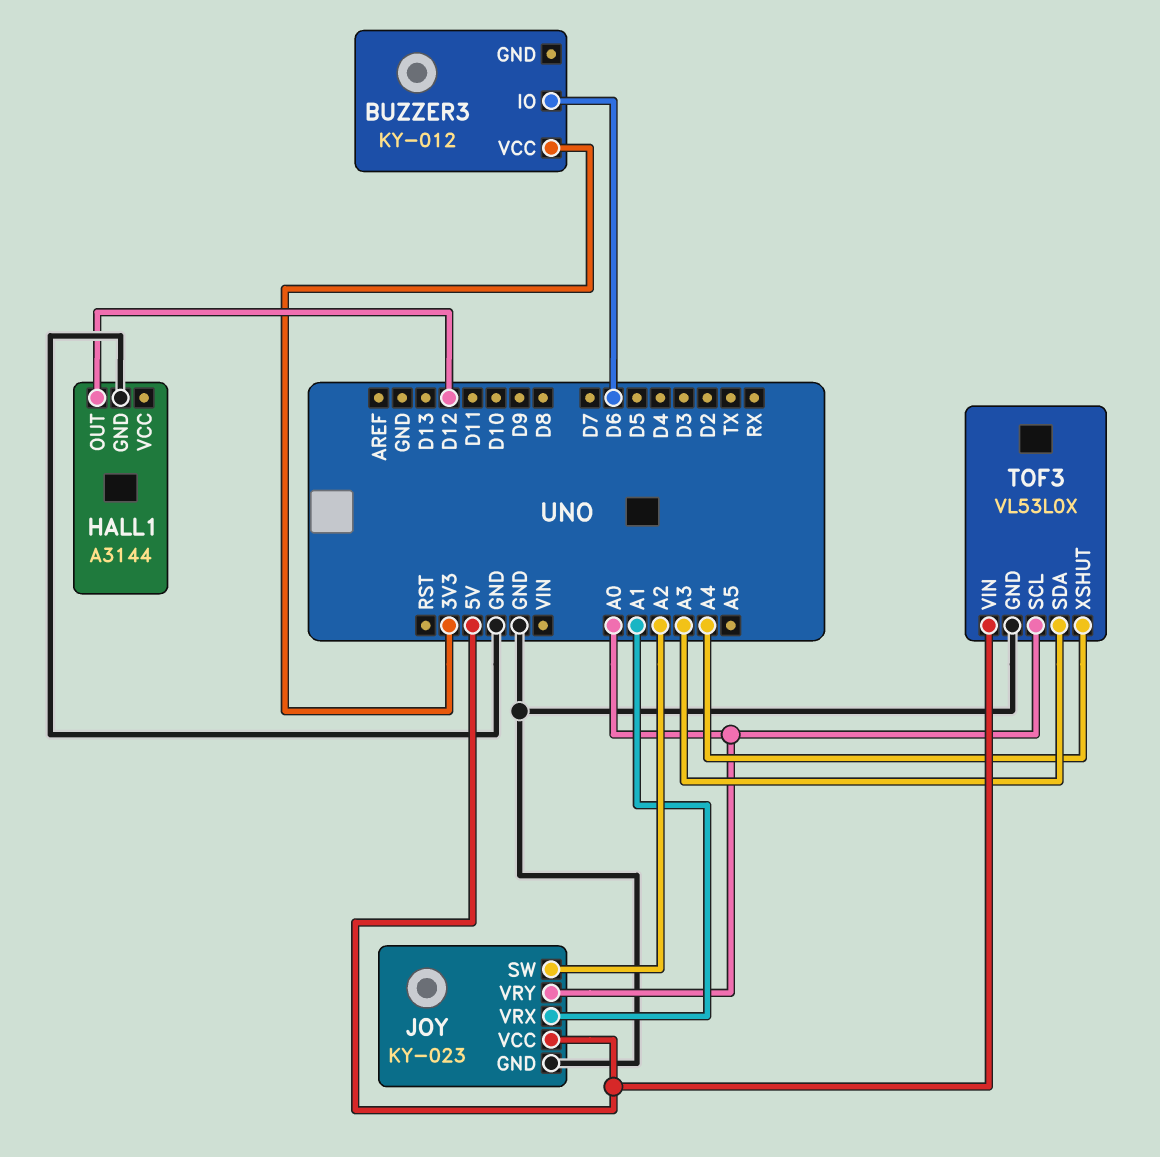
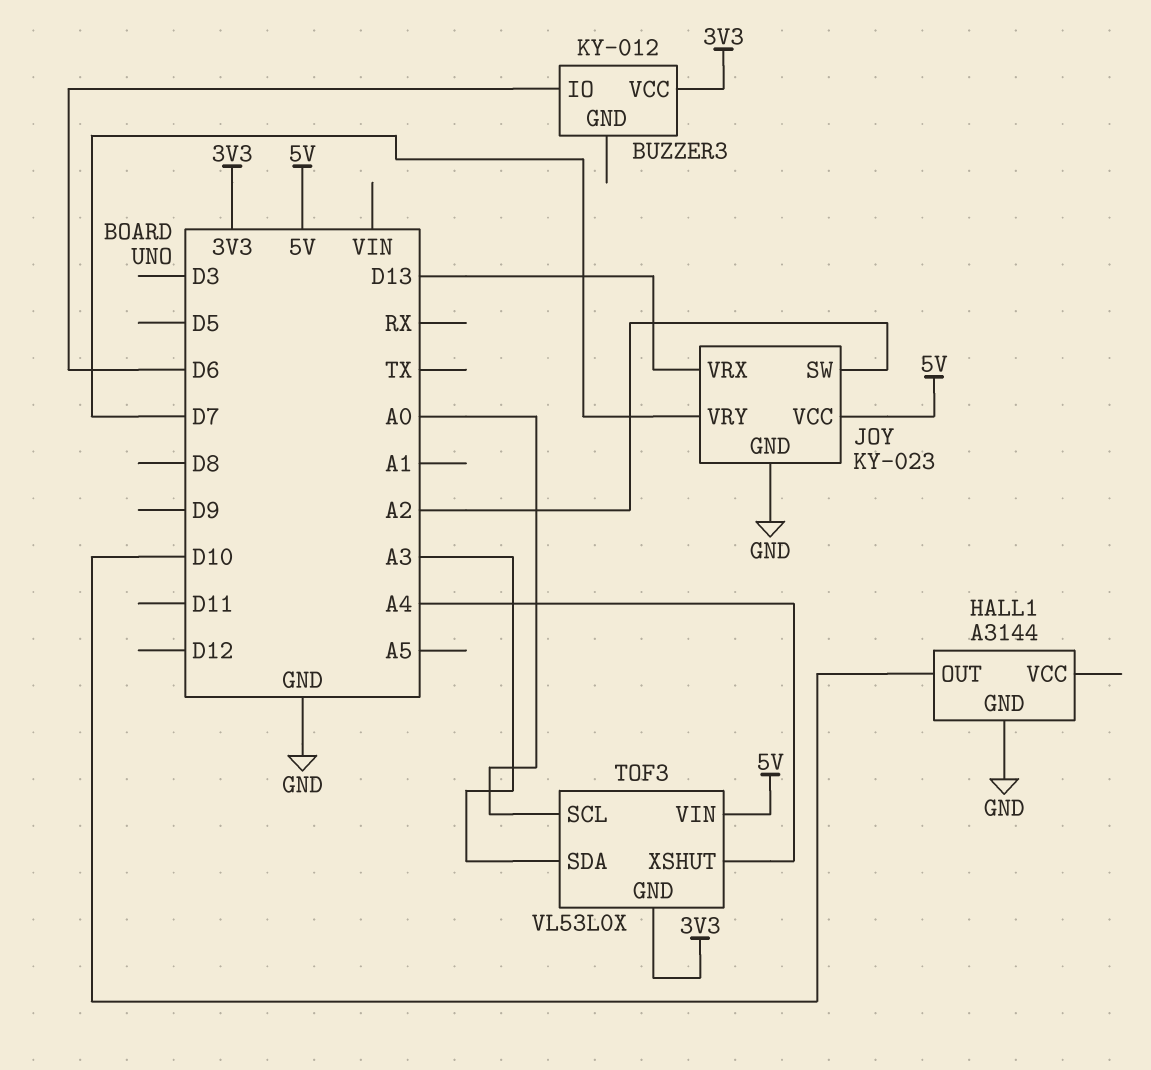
HALL1 pin OUT: D12 -> D10
JOY pin VRX: A1 -> D13
JOY pin VRY: A0 -> D7
TOF3 pin GND: GND -> 3V3

